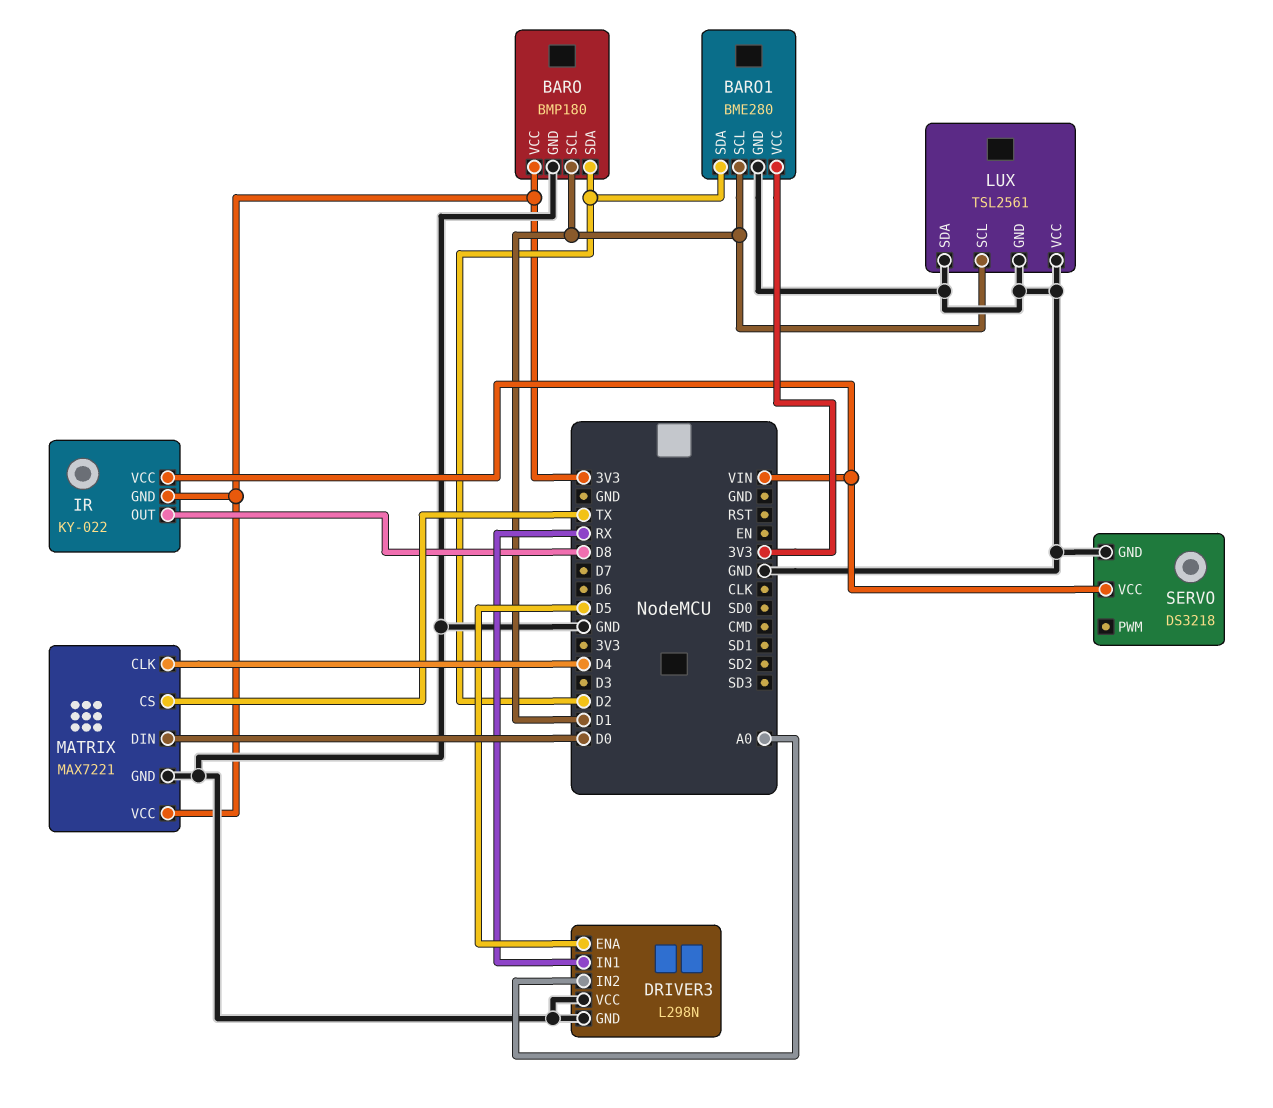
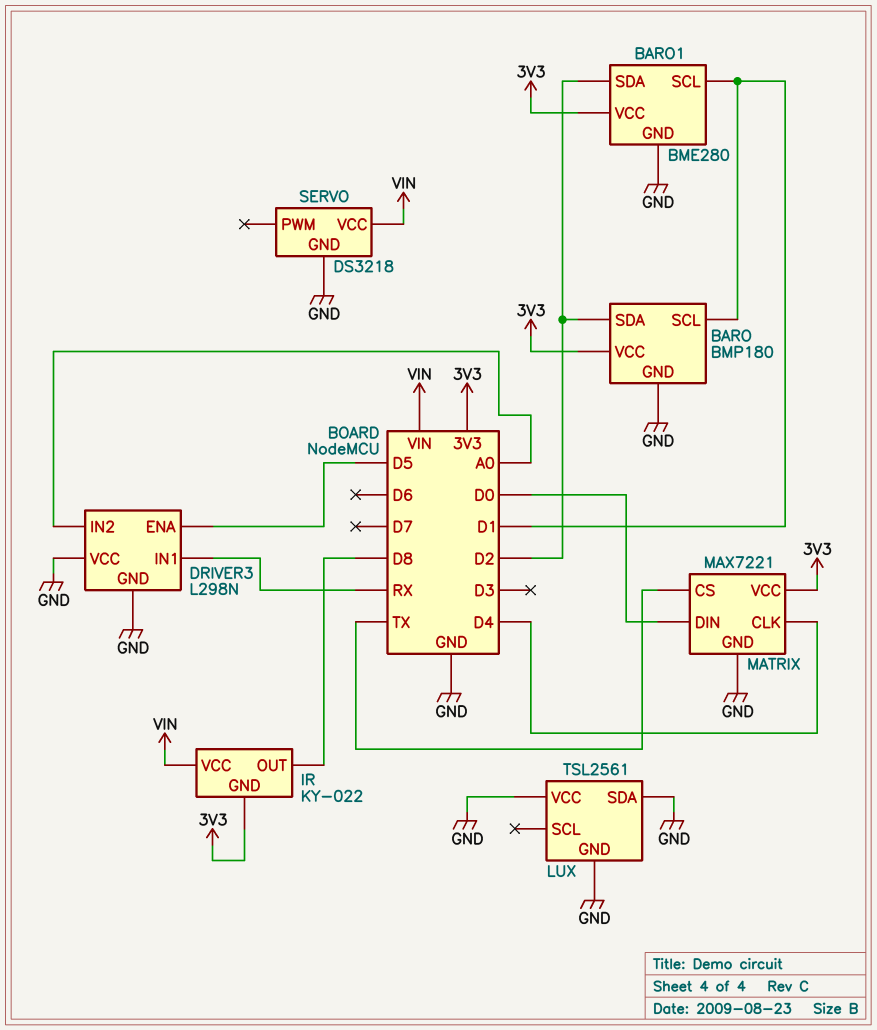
LUX pin SCL: D1 -> none

